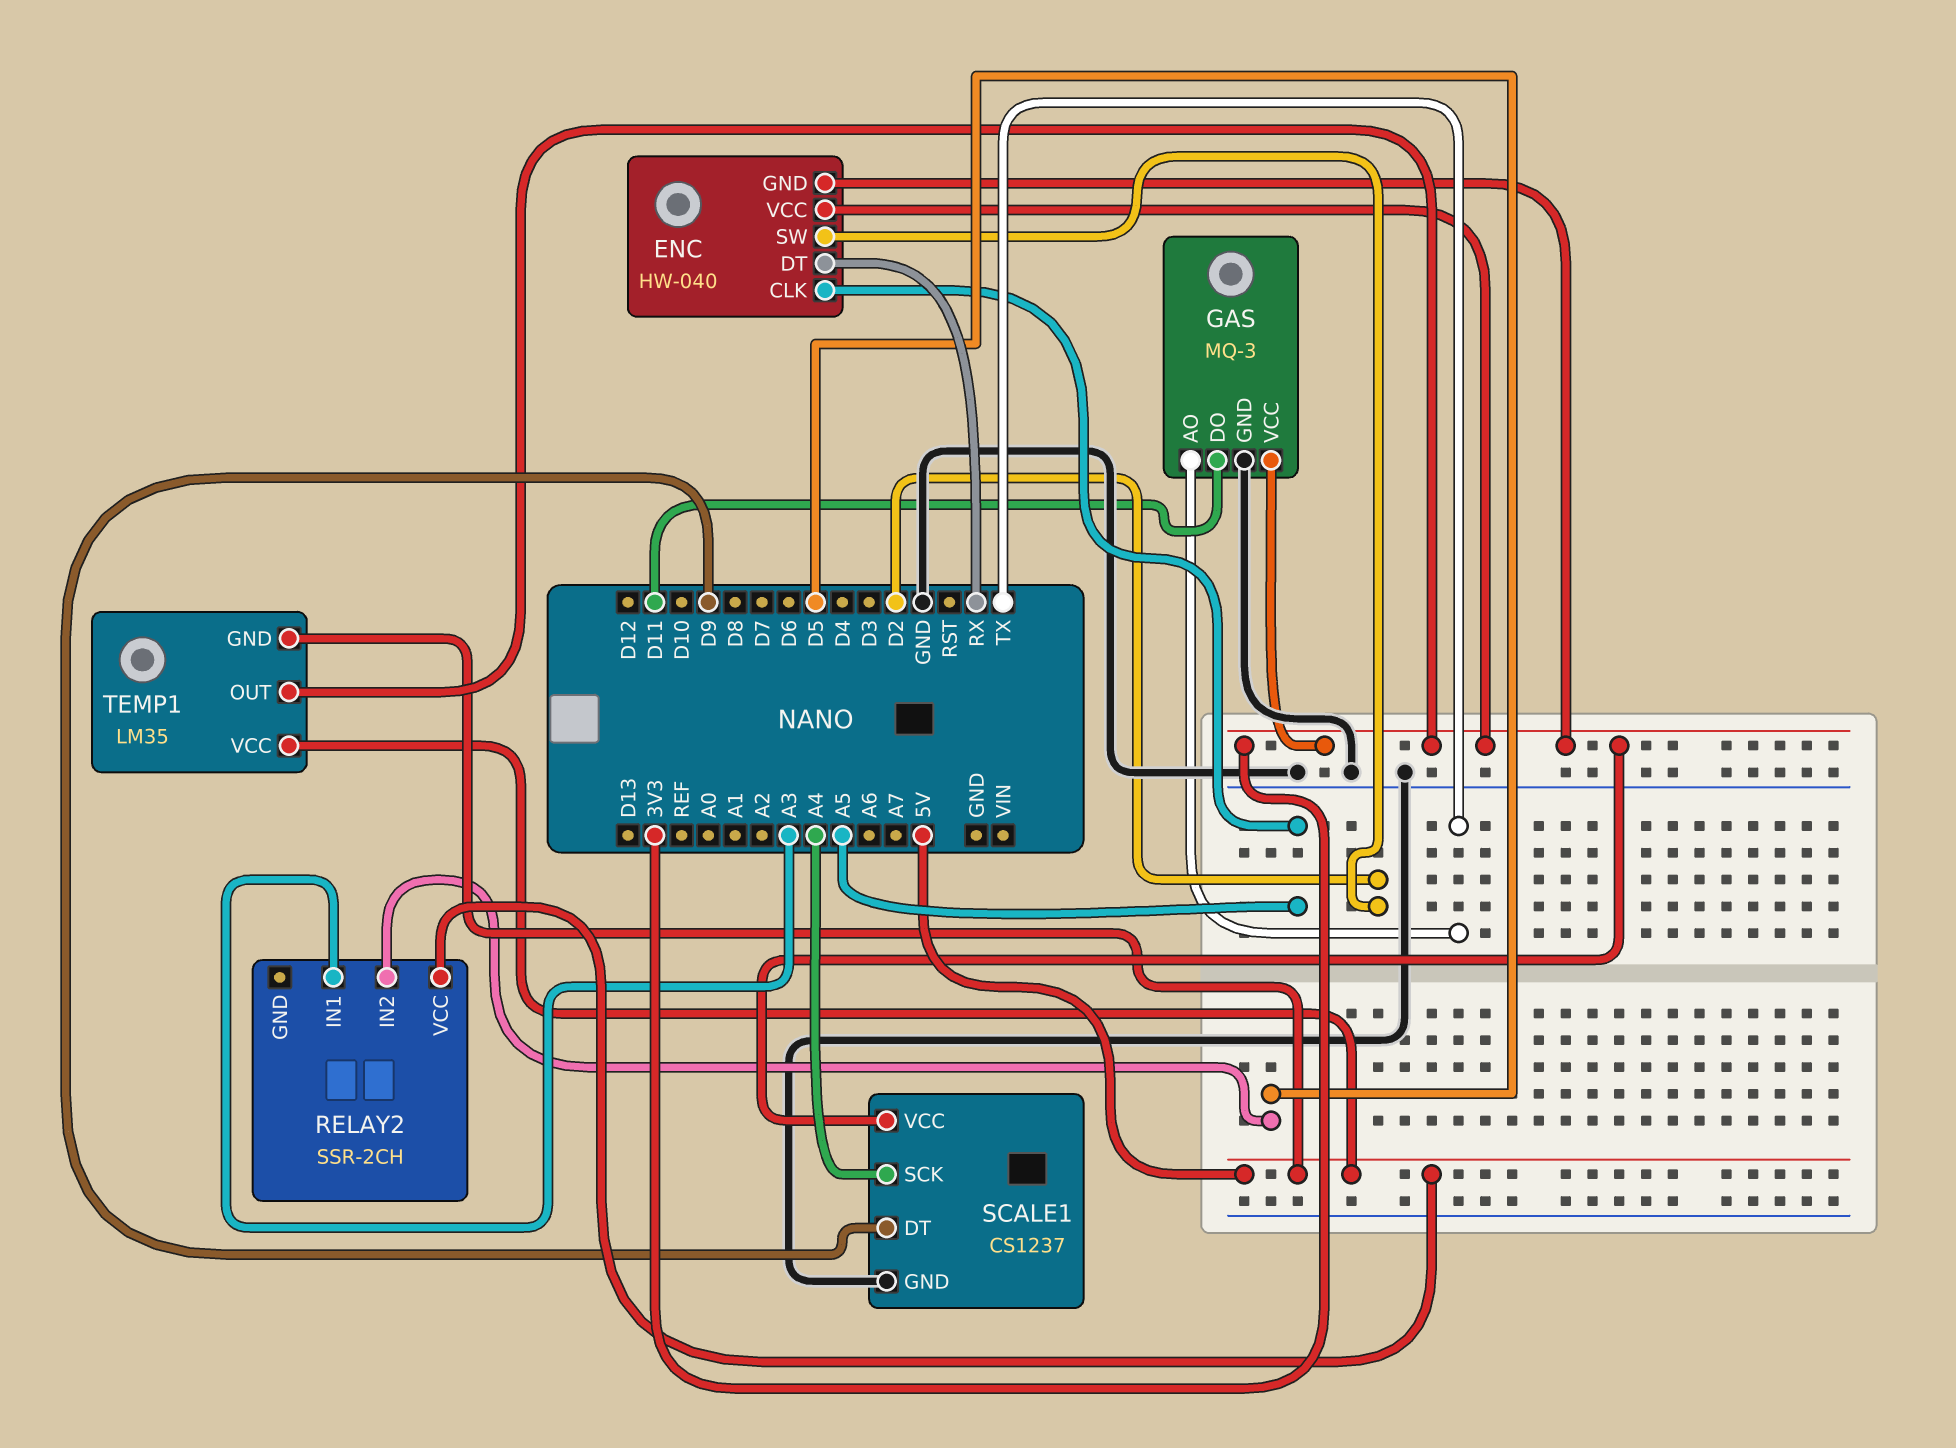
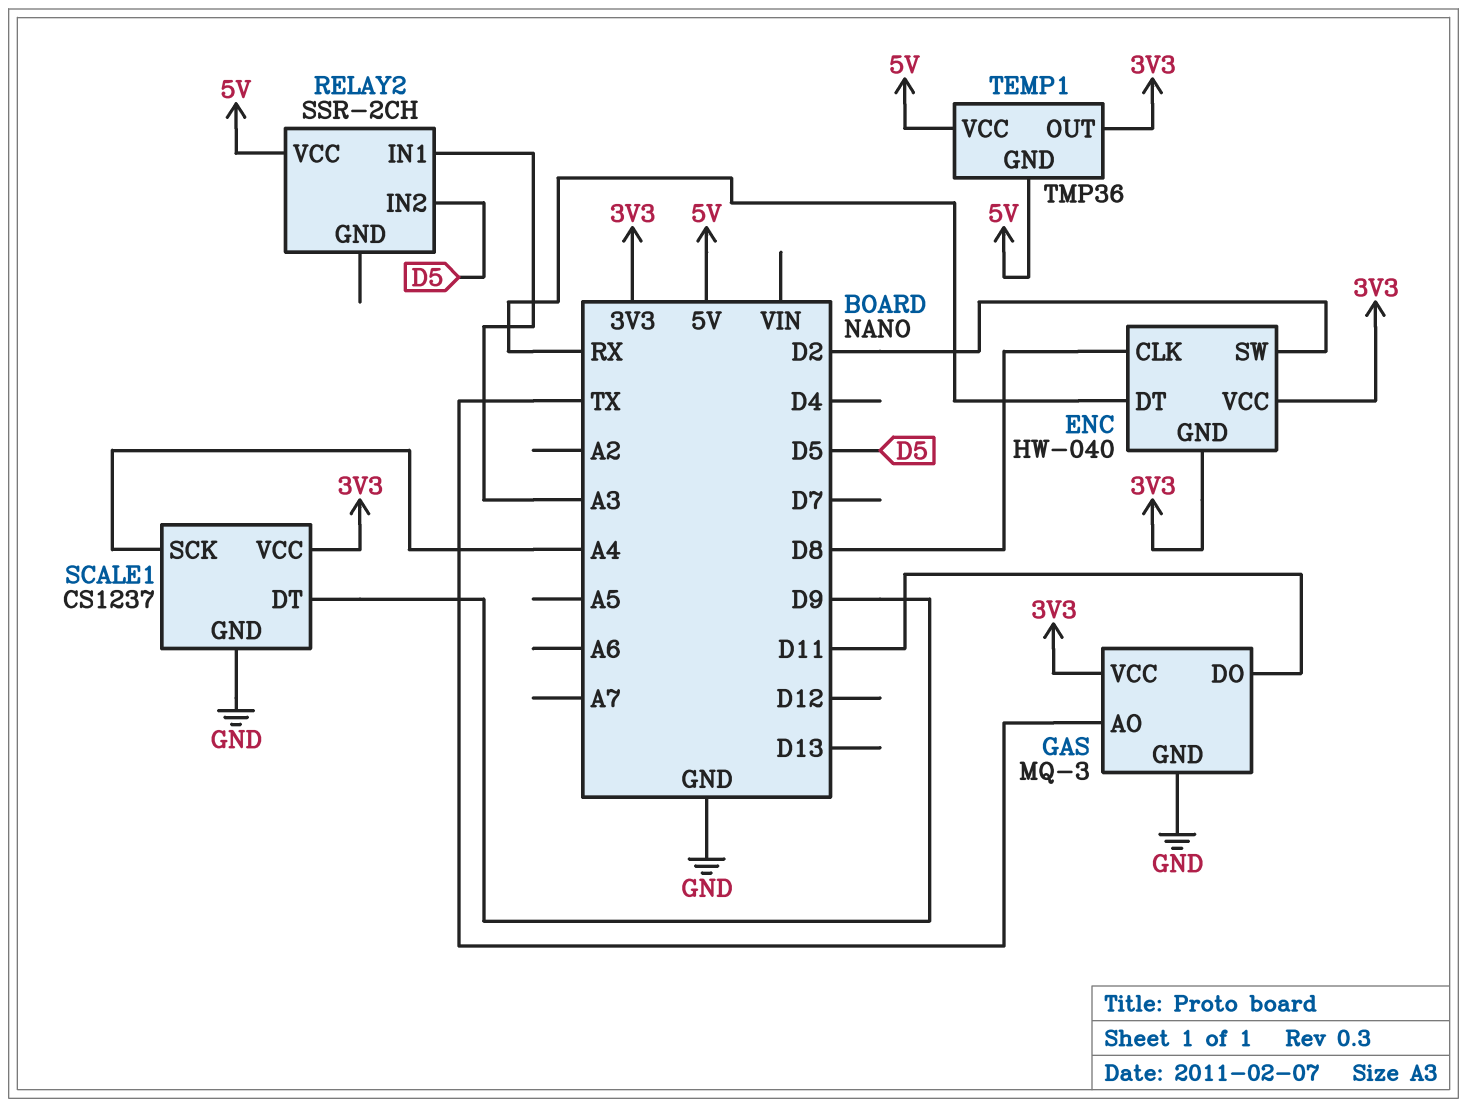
ENC pin CLK: A5 -> D8
TEMP1: LM35 -> TMP36

